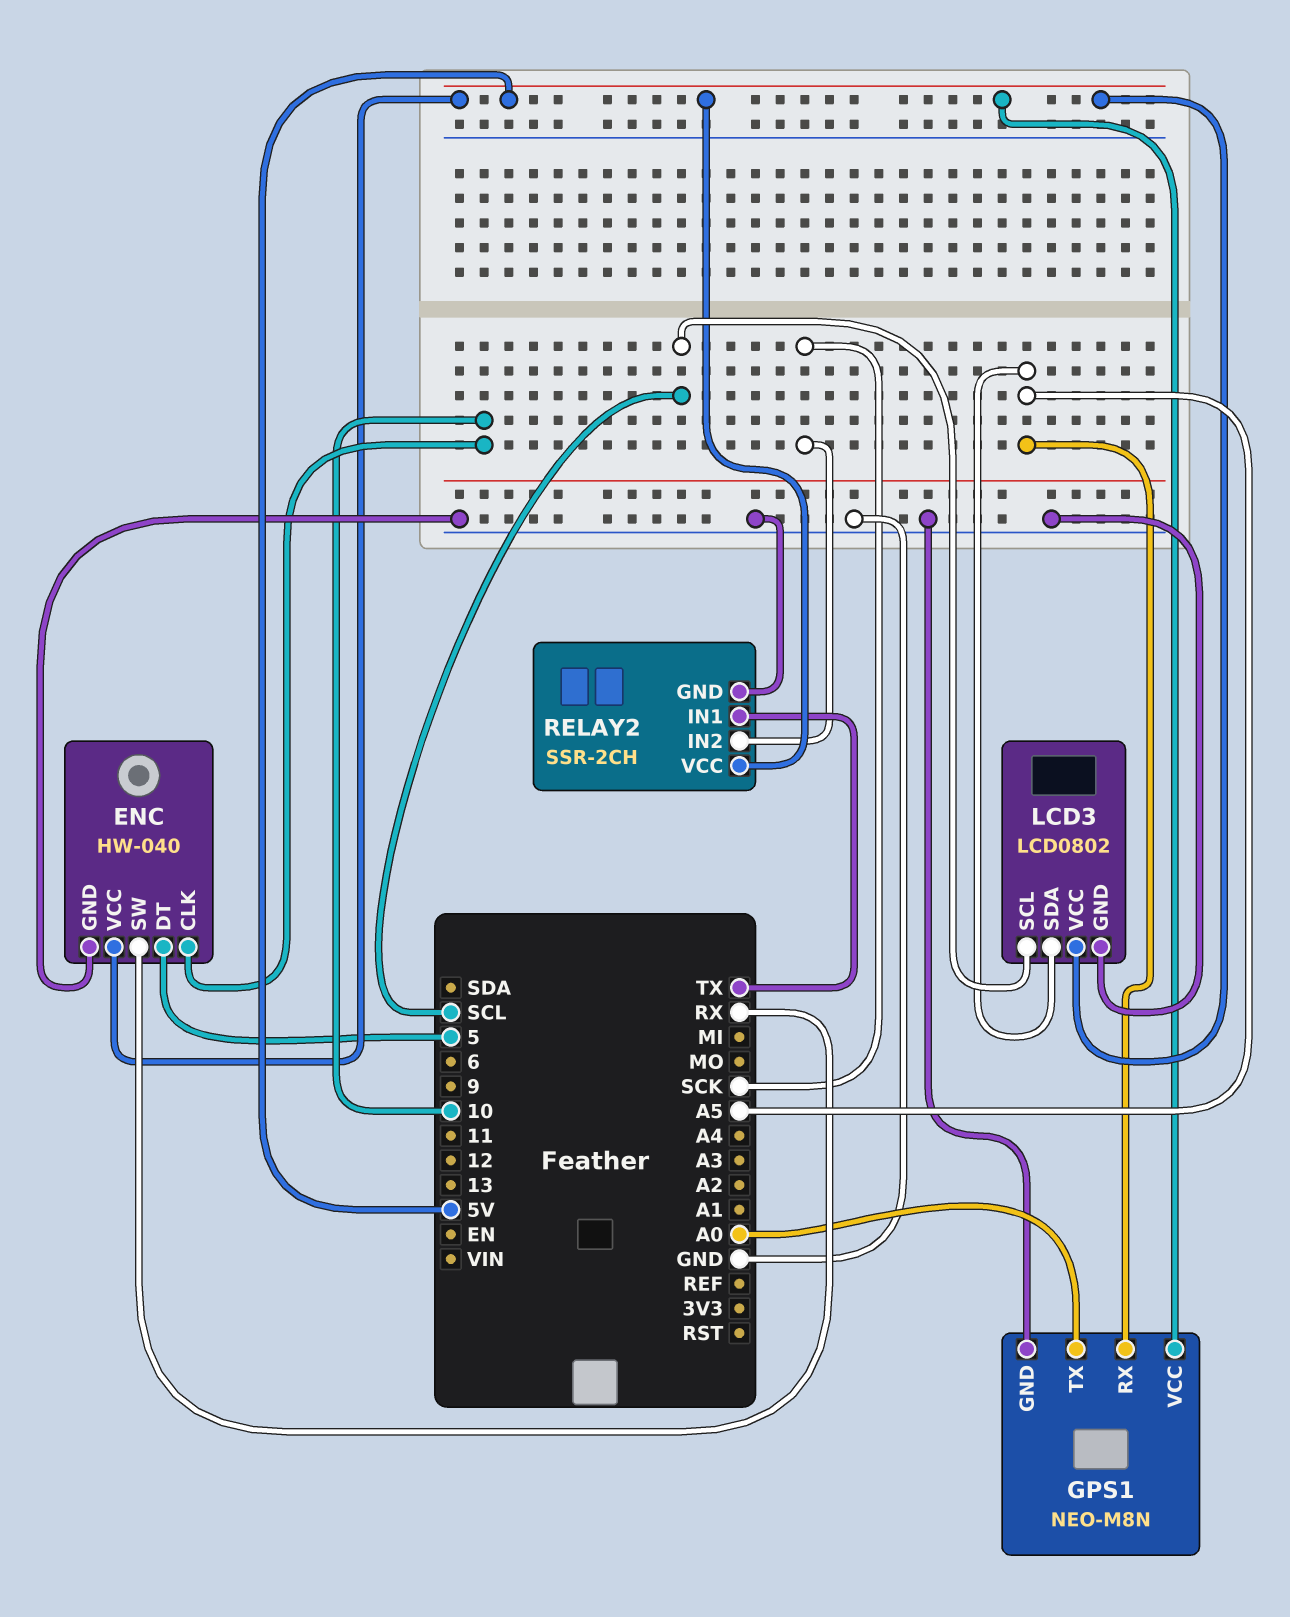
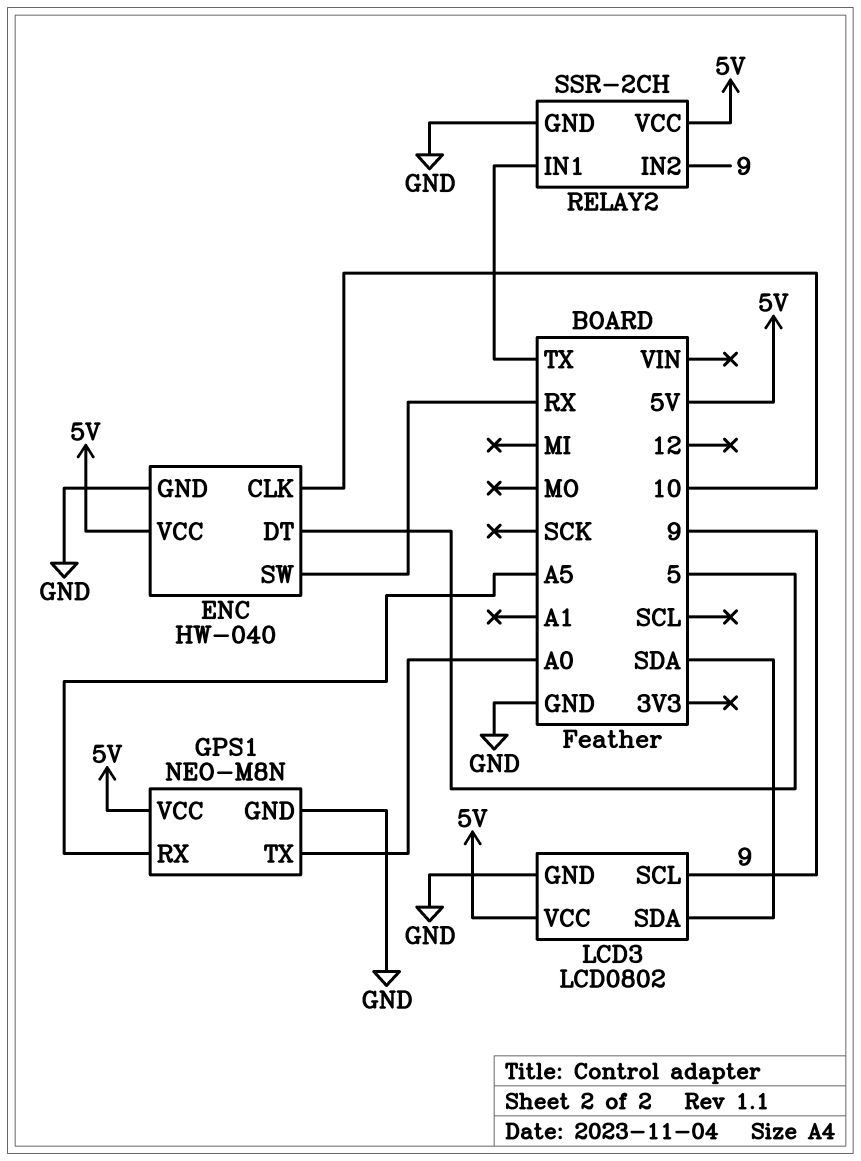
LCD3 pin SCL: SCL -> 9
LCD3 pin SDA: A5 -> SDA
RELAY2 pin IN2: SCK -> 9

